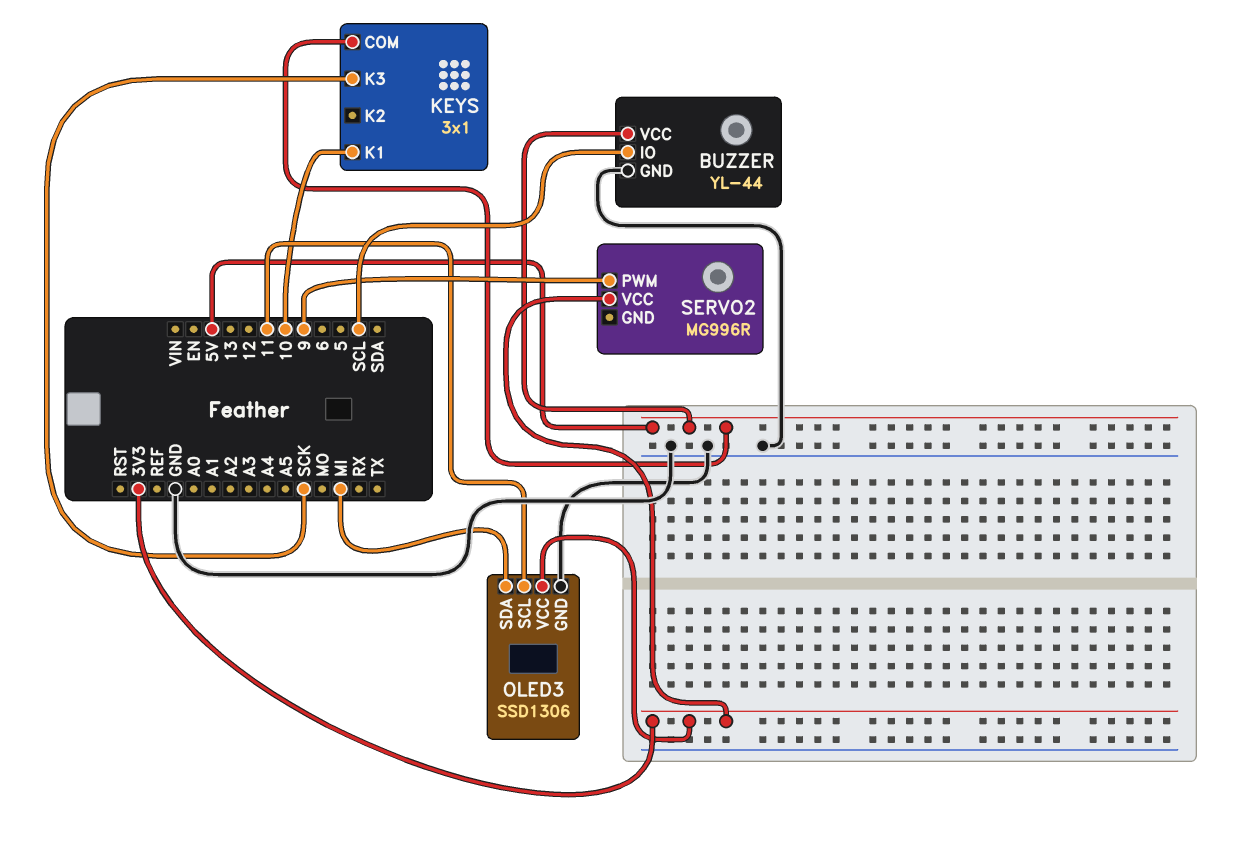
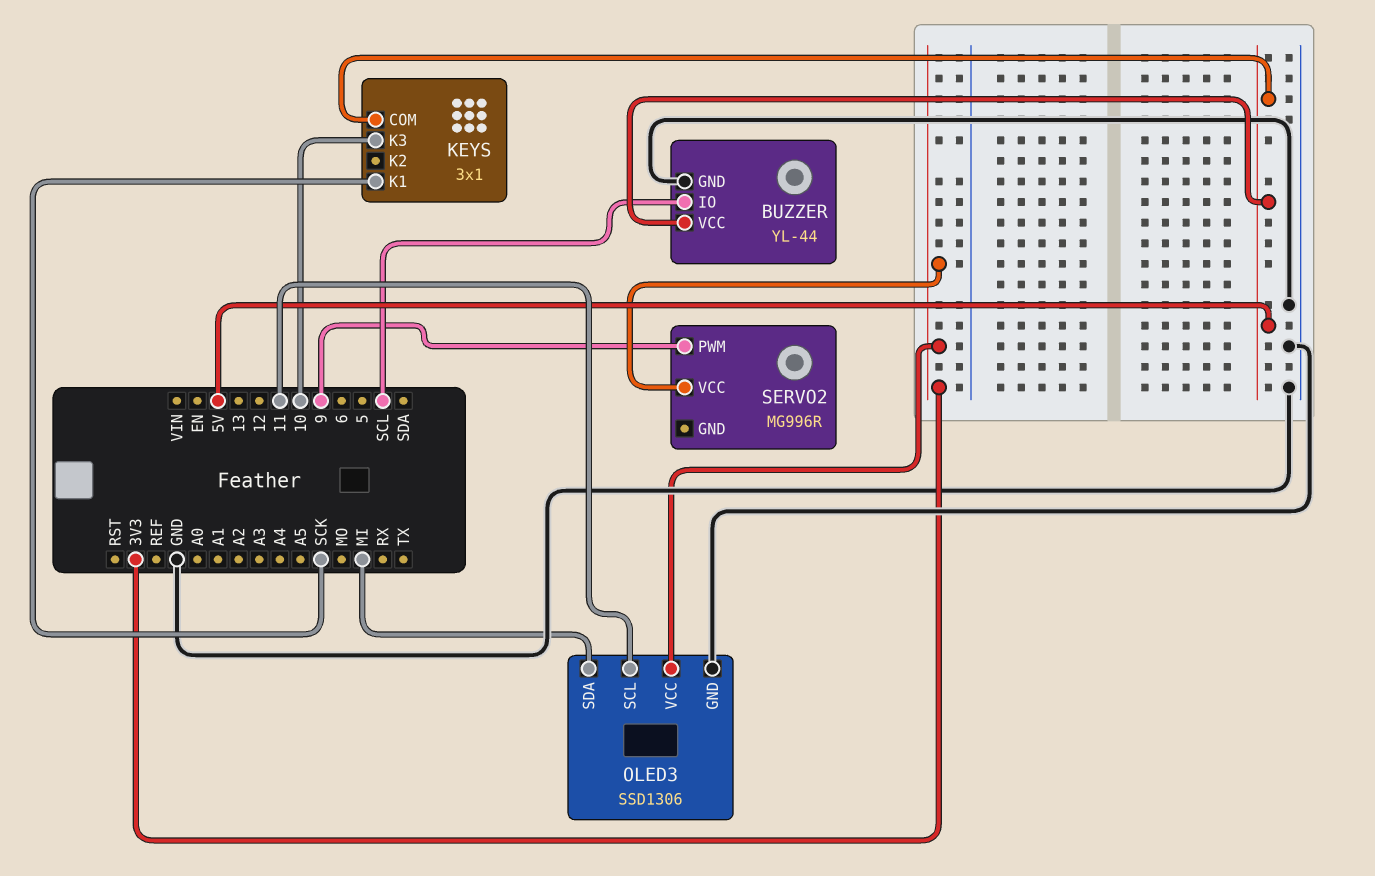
KEYS pin K1: 10 -> SCK
KEYS pin K3: SCK -> 10

